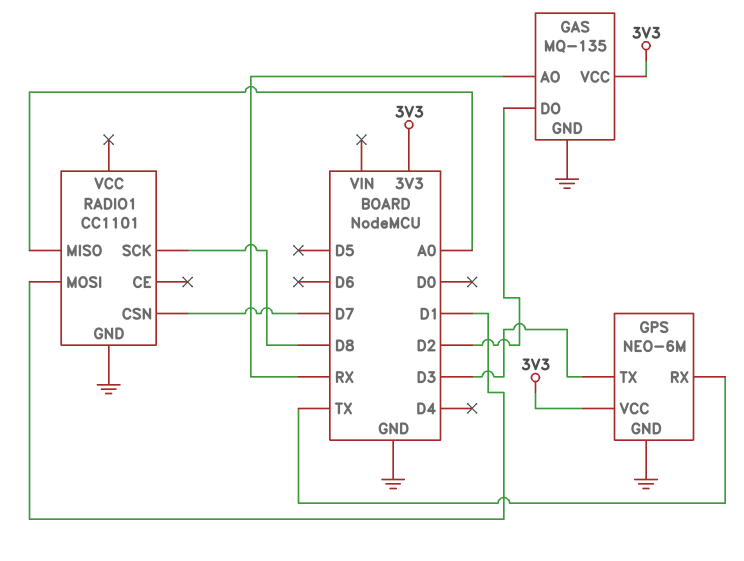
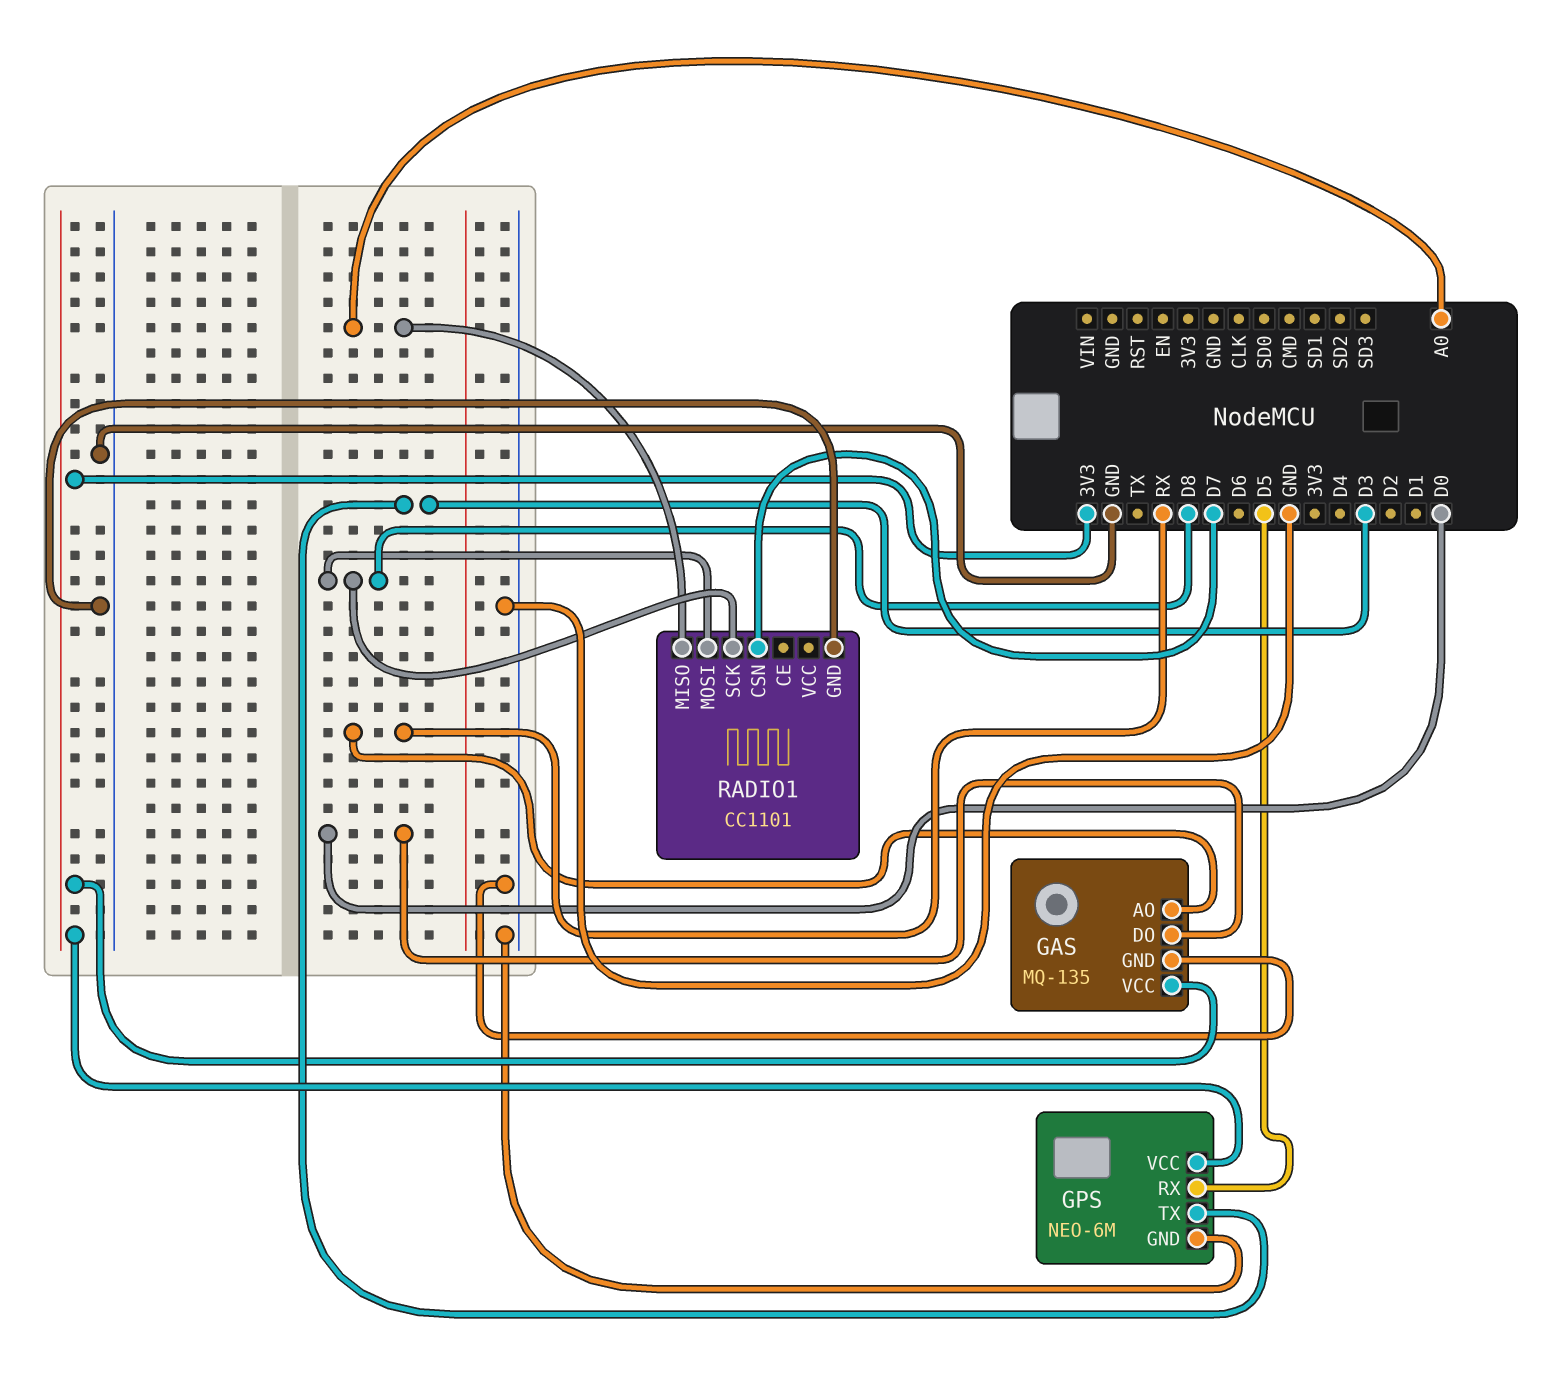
GAS pin DO: D2 -> D0
GPS pin RX: TX -> D5
RADIO1 pin MOSI: D1 -> D8

